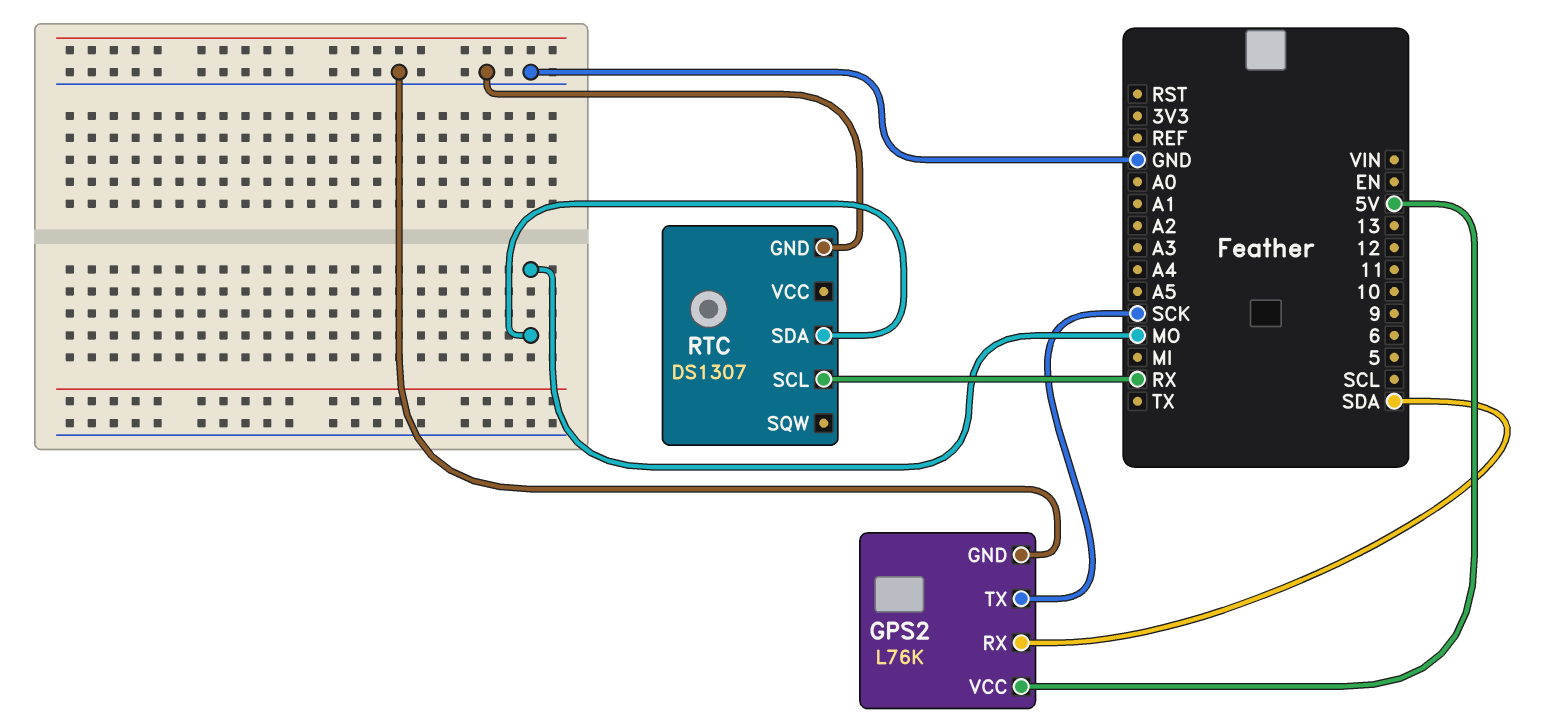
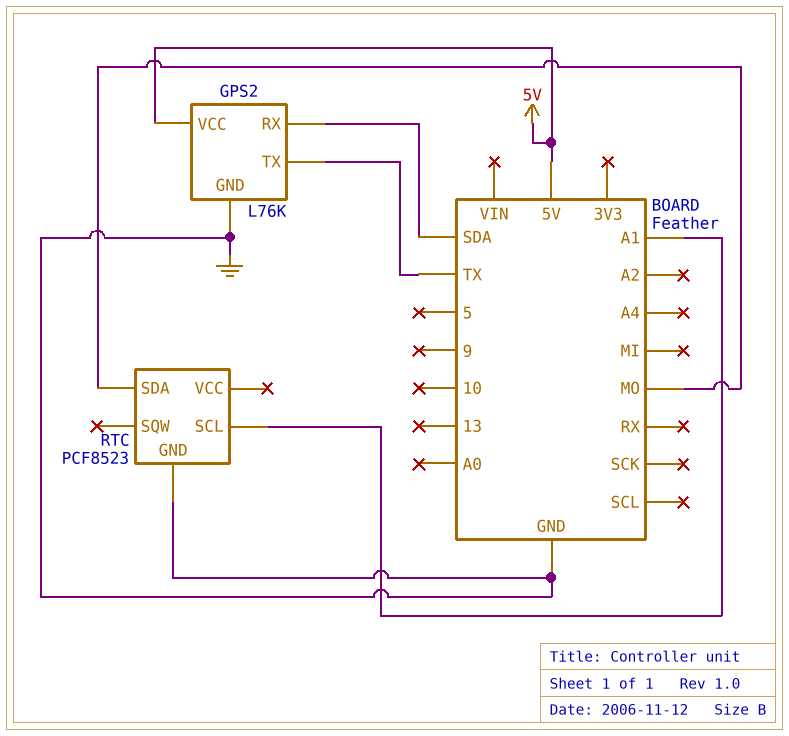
GPS2 pin TX: SCK -> TX
RTC: DS1307 -> PCF8523
RTC pin SCL: RX -> A1

